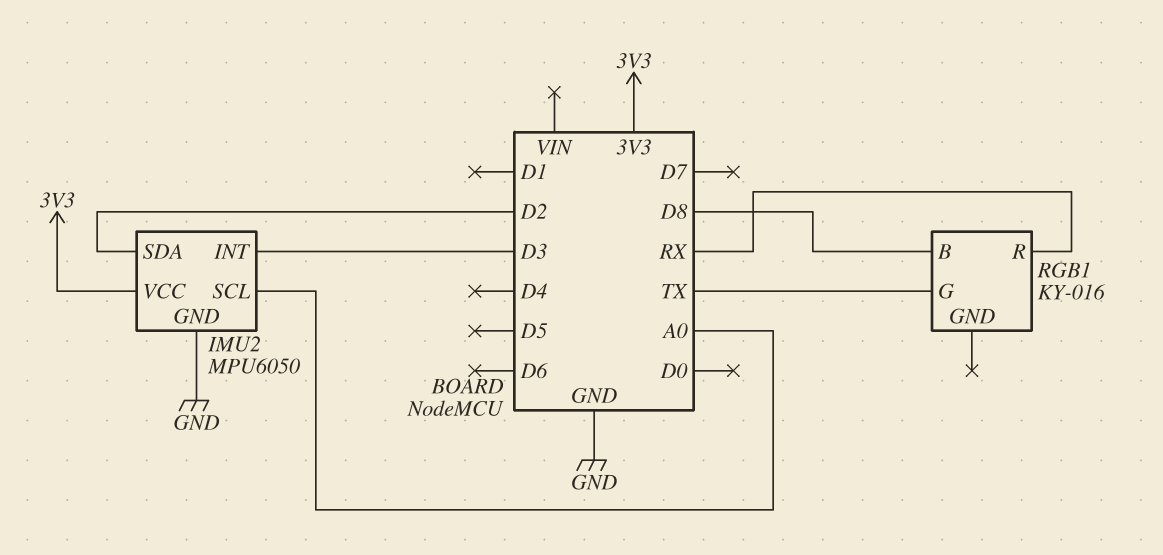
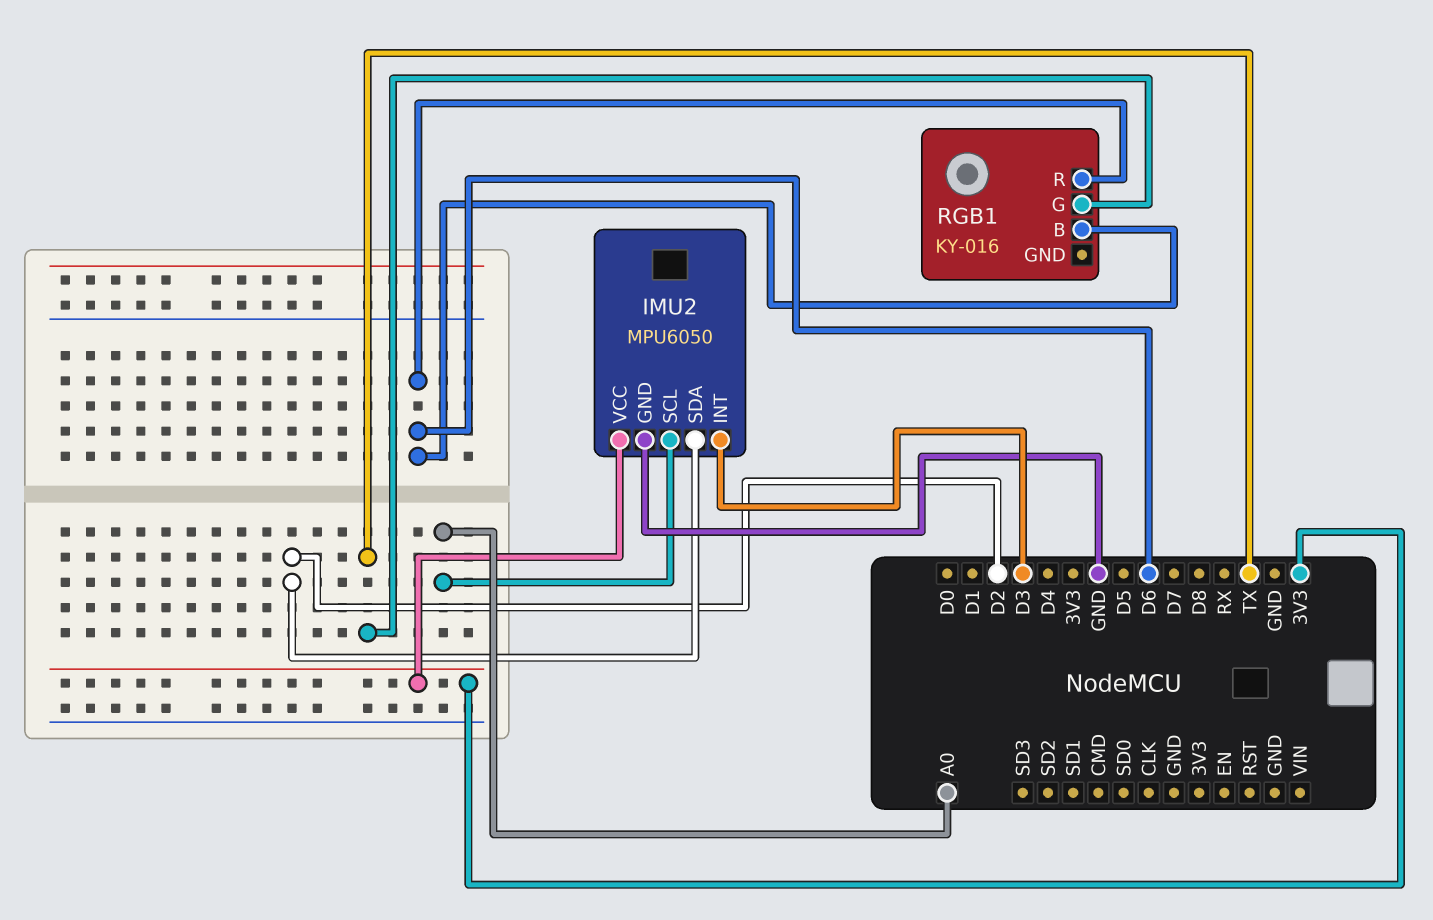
RGB1 pin B: D8 -> D6
RGB1 pin R: RX -> D6

